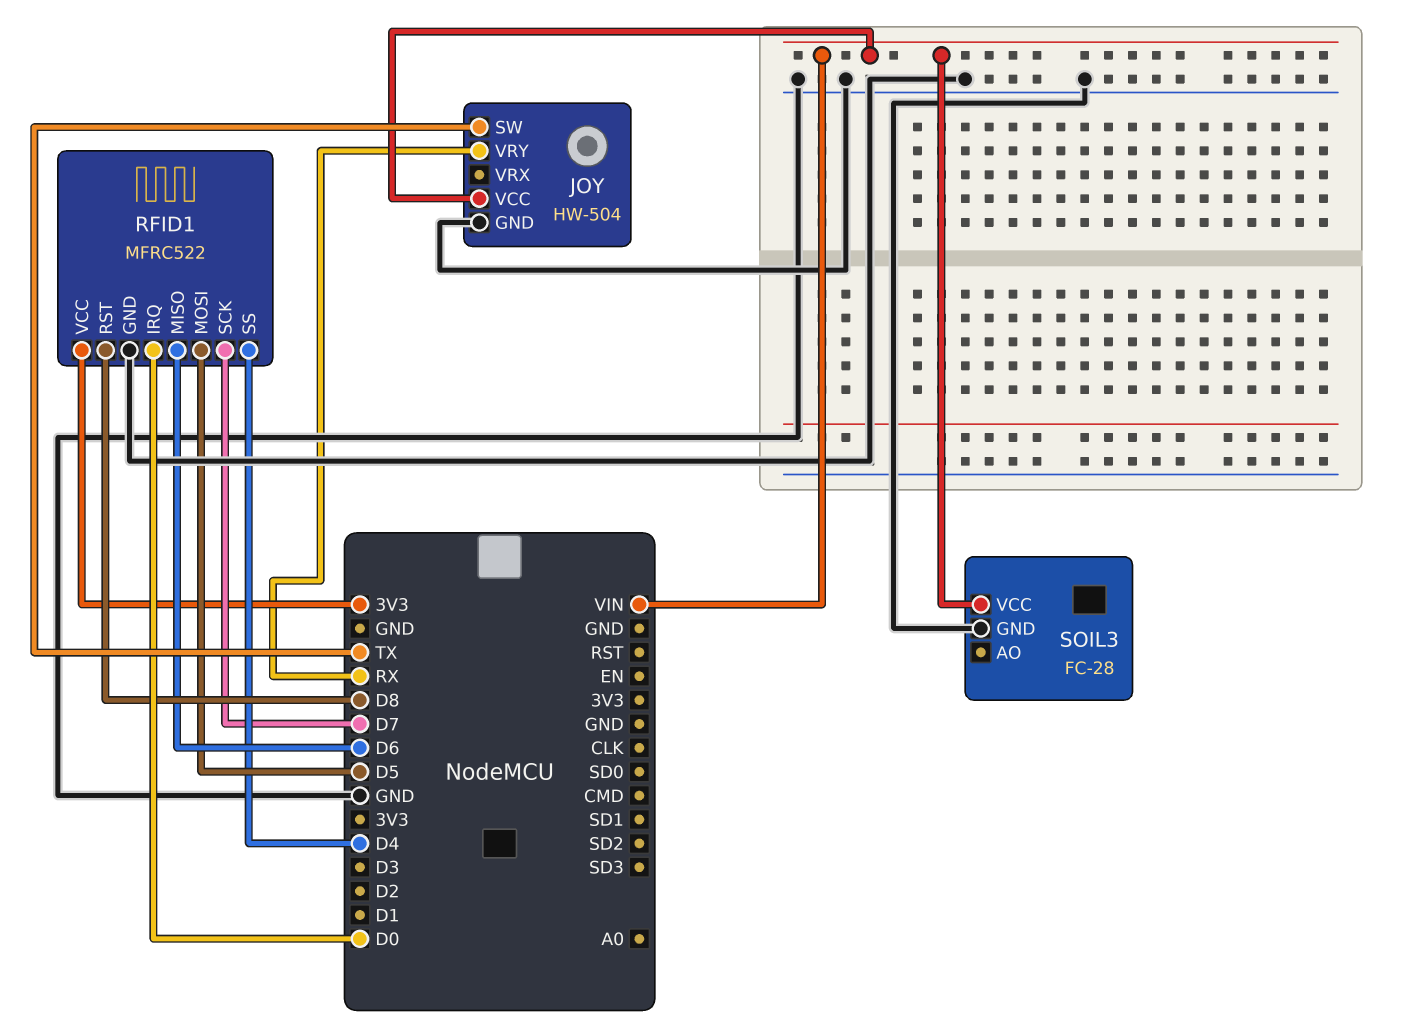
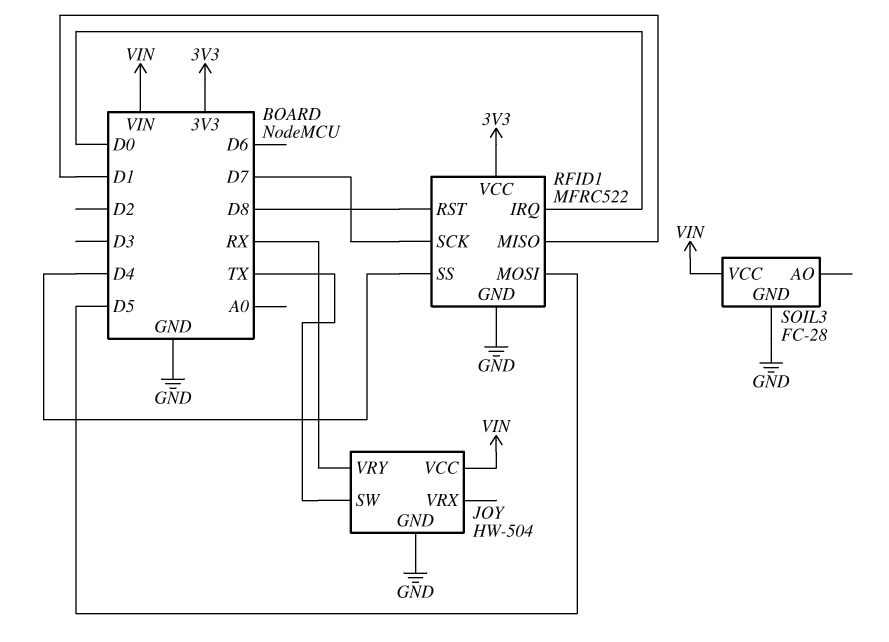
RFID1 pin MISO: D6 -> D1

